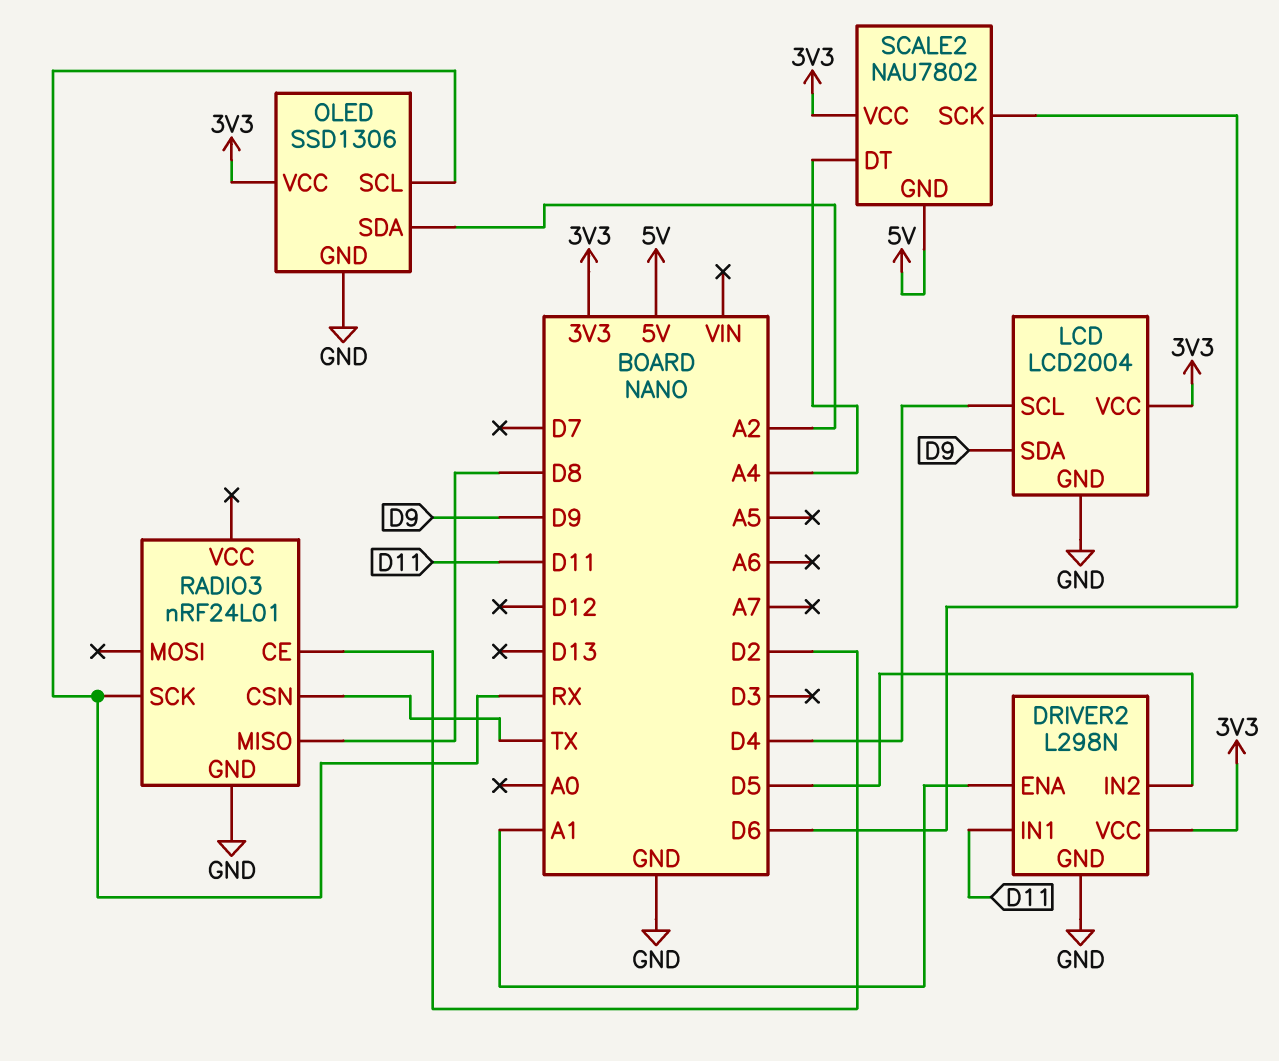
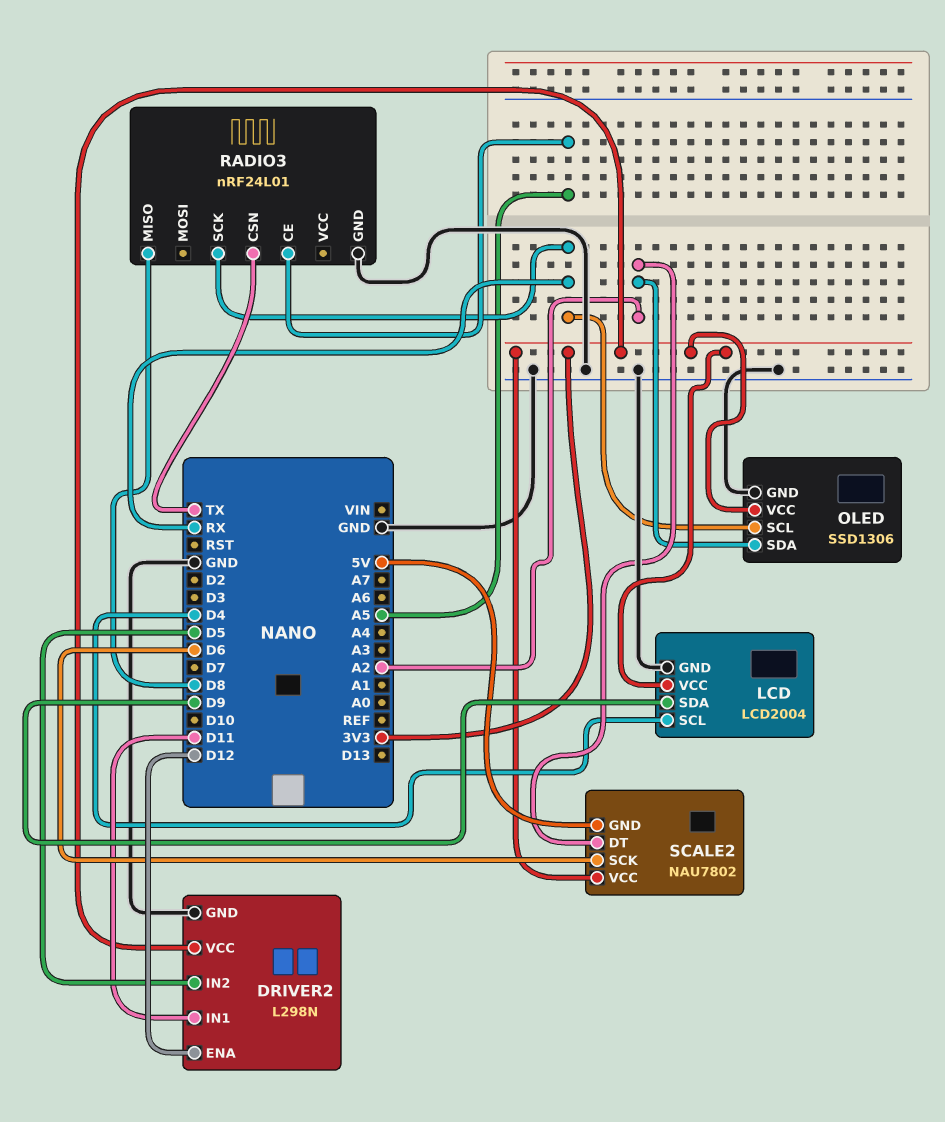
DRIVER2 pin ENA: A1 -> D12
RADIO3 pin CE: D2 -> A5
SCALE2 pin DT: A4 -> A2

